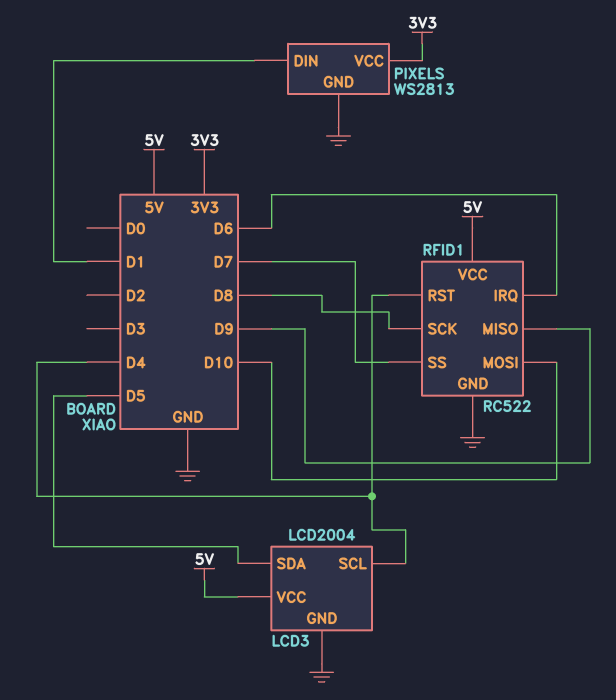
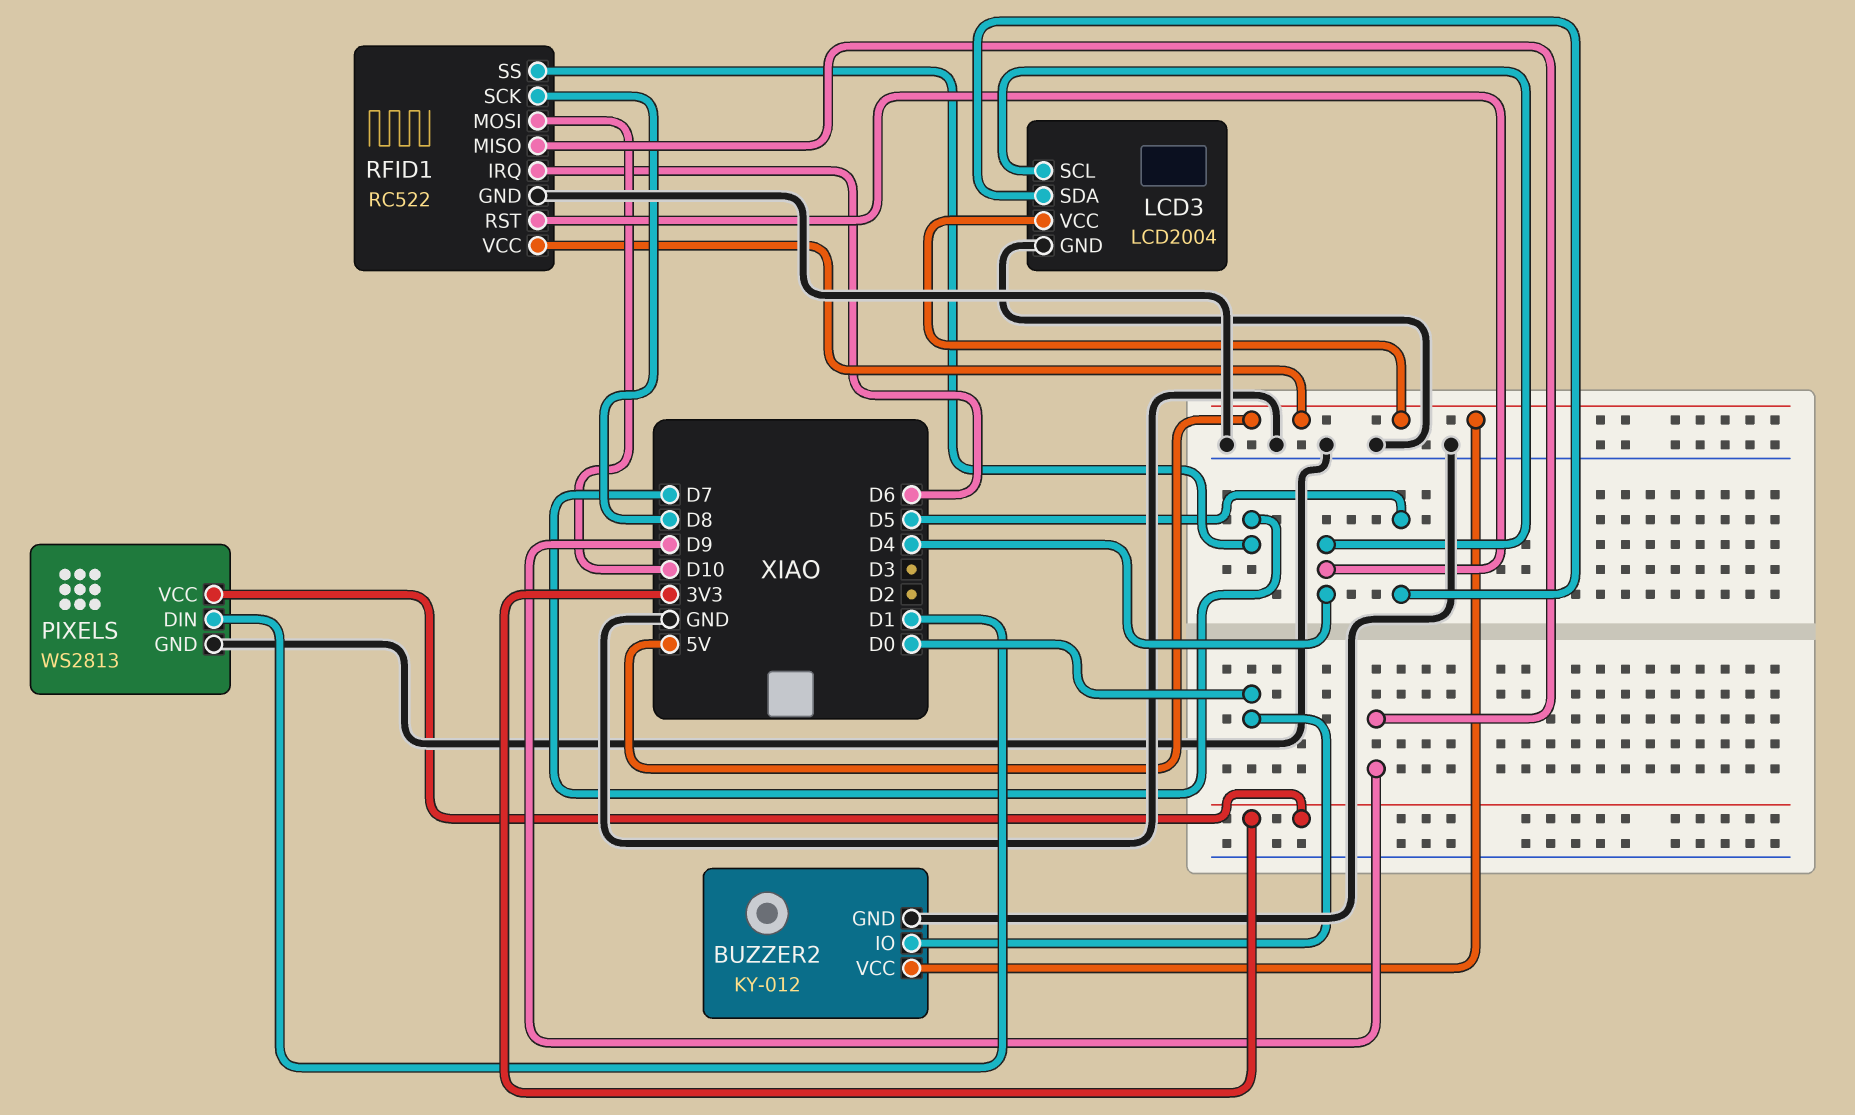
BUZZER2: none -> KY-012
BUZZER2 pin GND: none -> GND
BUZZER2 pin IO: none -> D0
BUZZER2 pin VCC: none -> 5V

